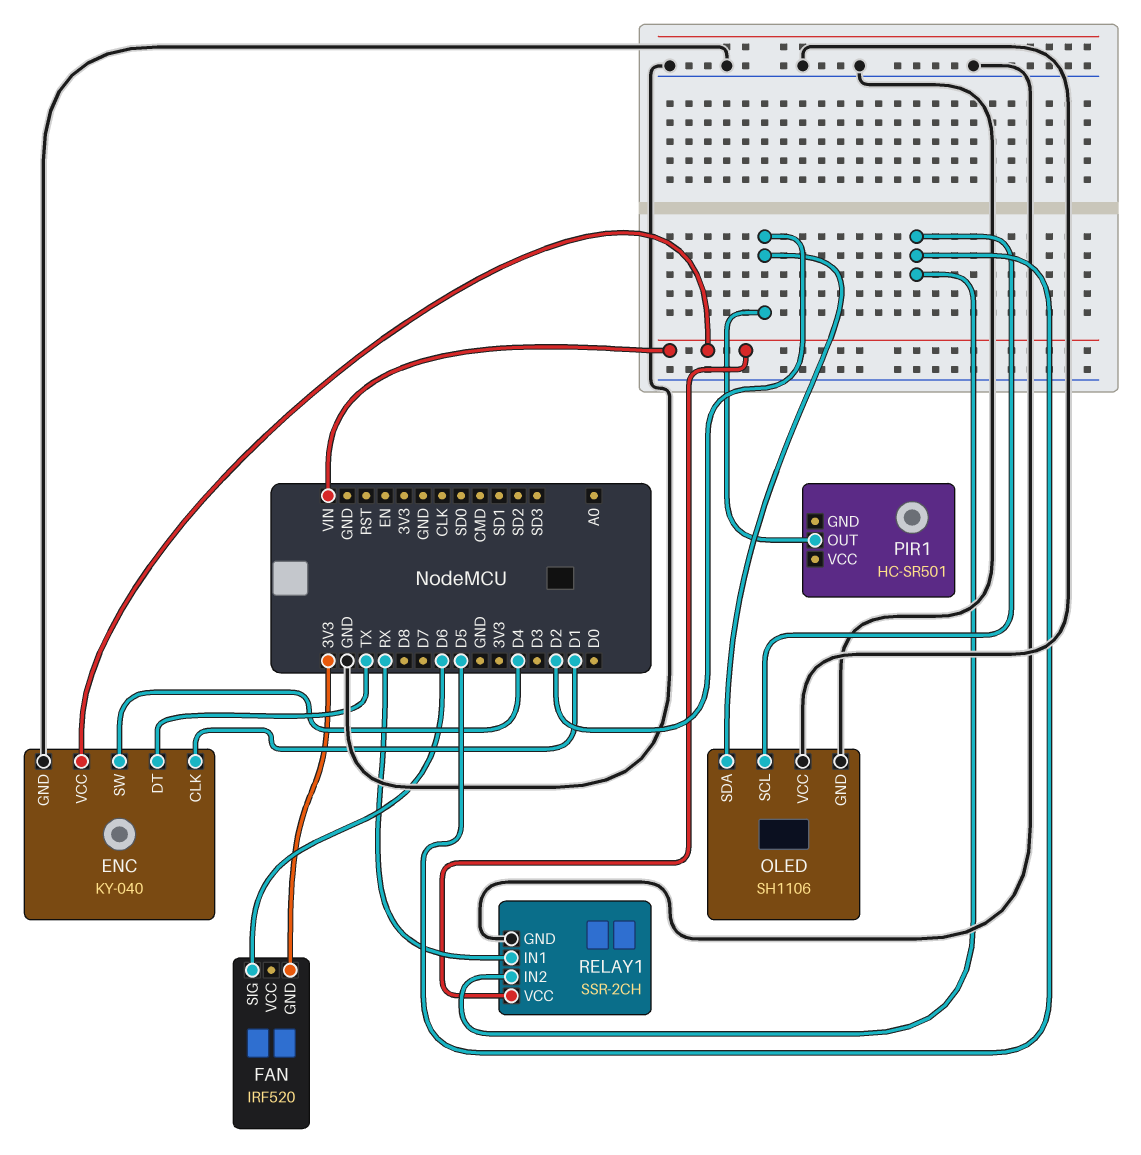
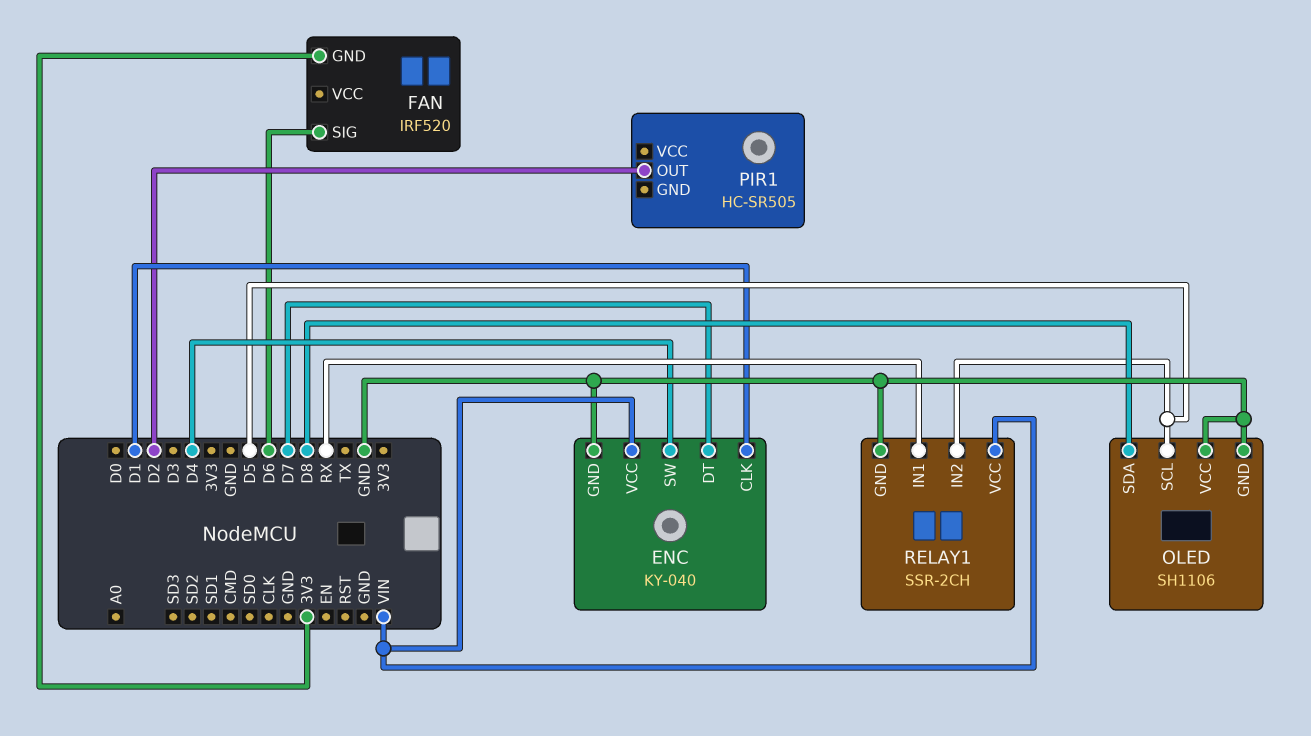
ENC pin DT: TX -> D7
OLED pin SDA: D2 -> D8
PIR1: HC-SR501 -> HC-SR505

